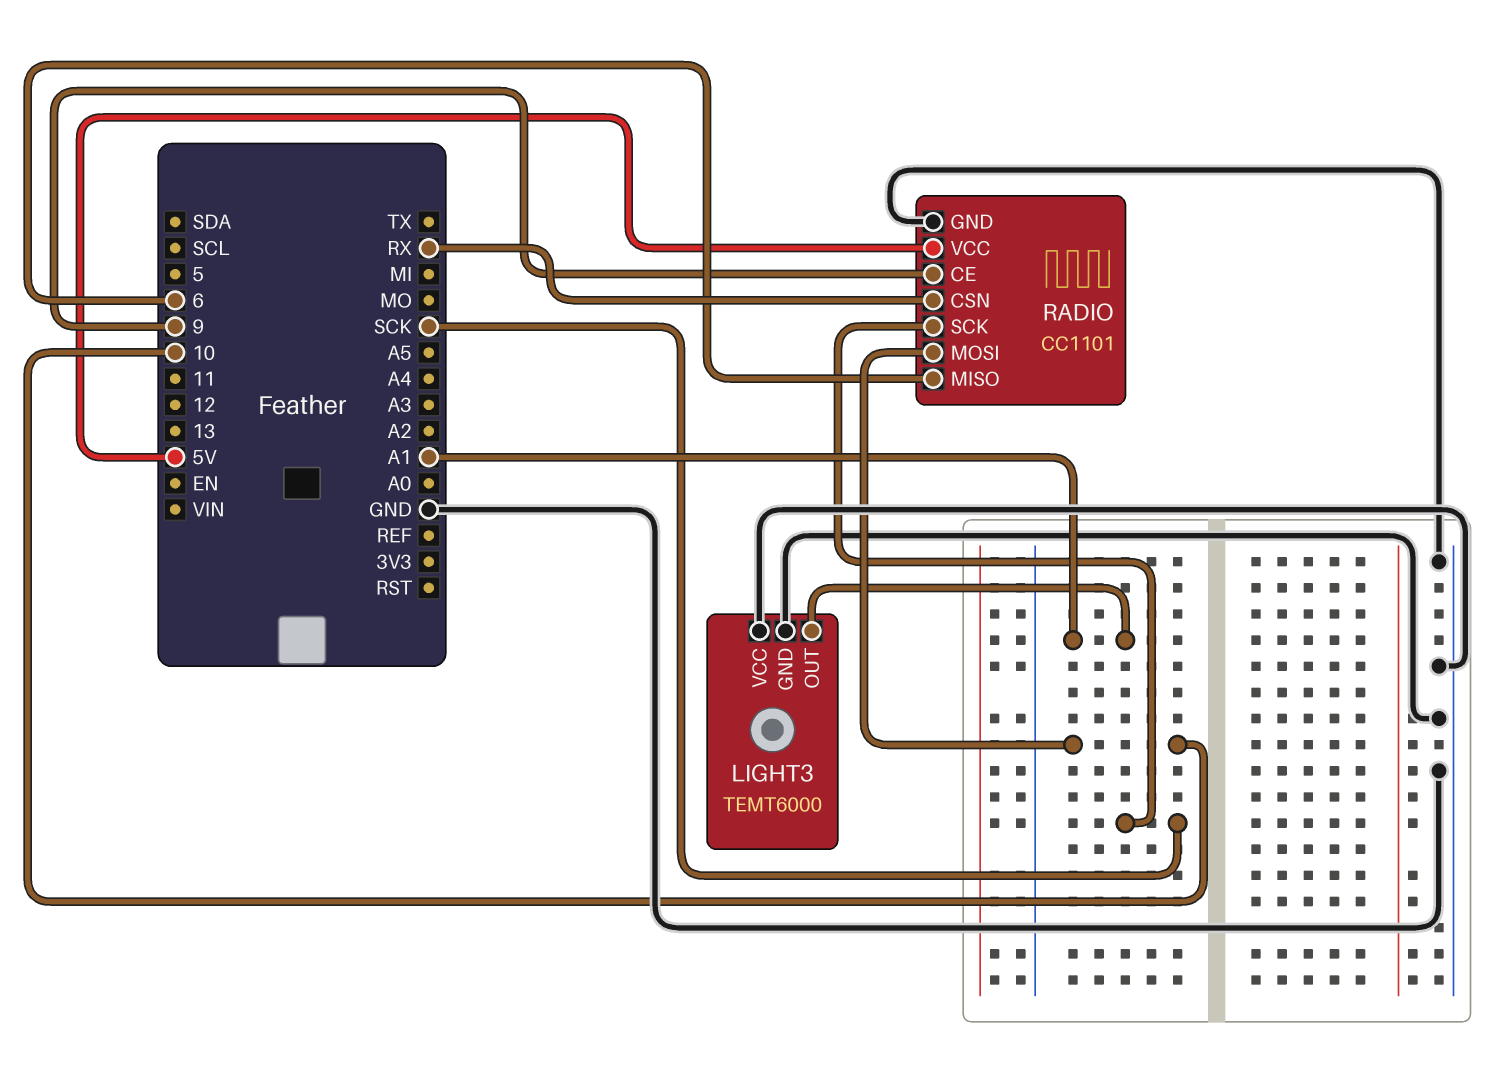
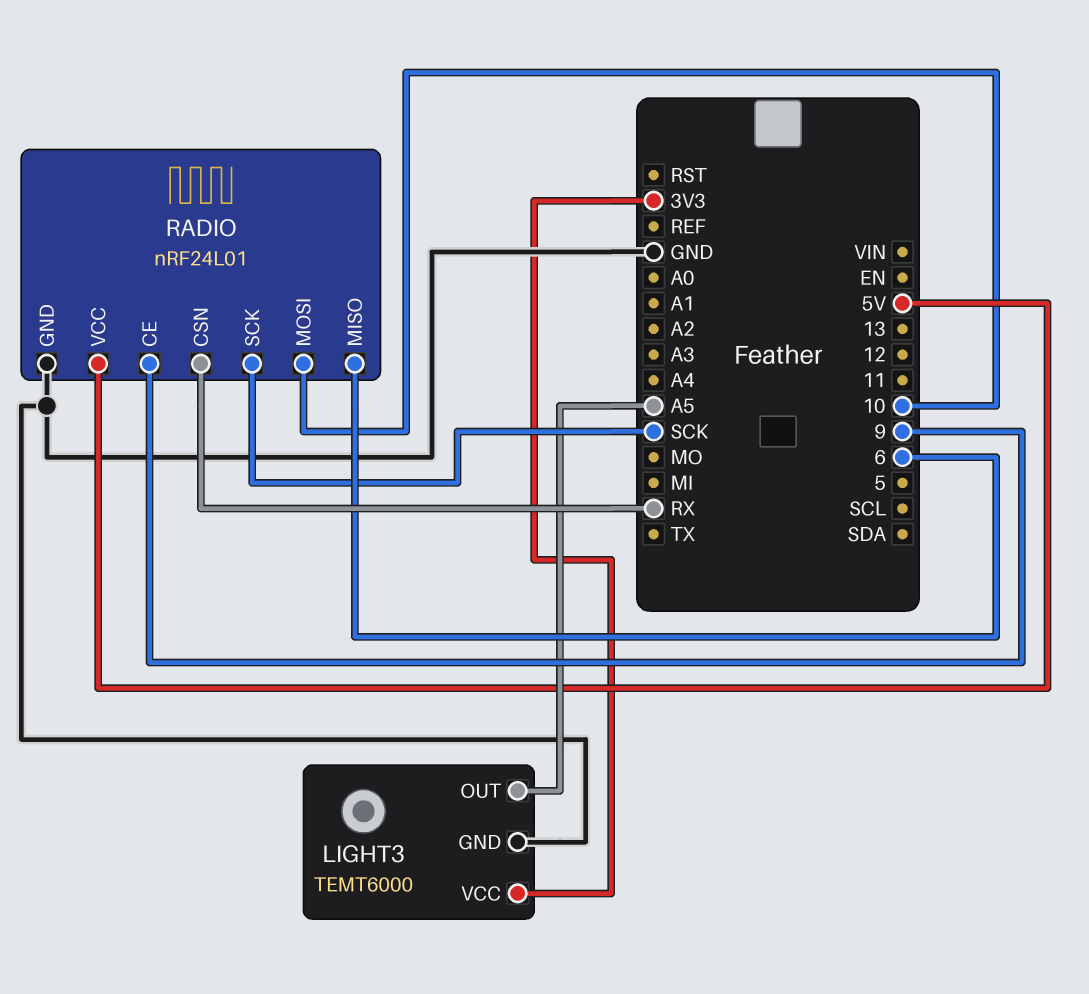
LIGHT3 pin OUT: A1 -> A5
LIGHT3 pin VCC: GND -> 3V3
RADIO: CC1101 -> nRF24L01

